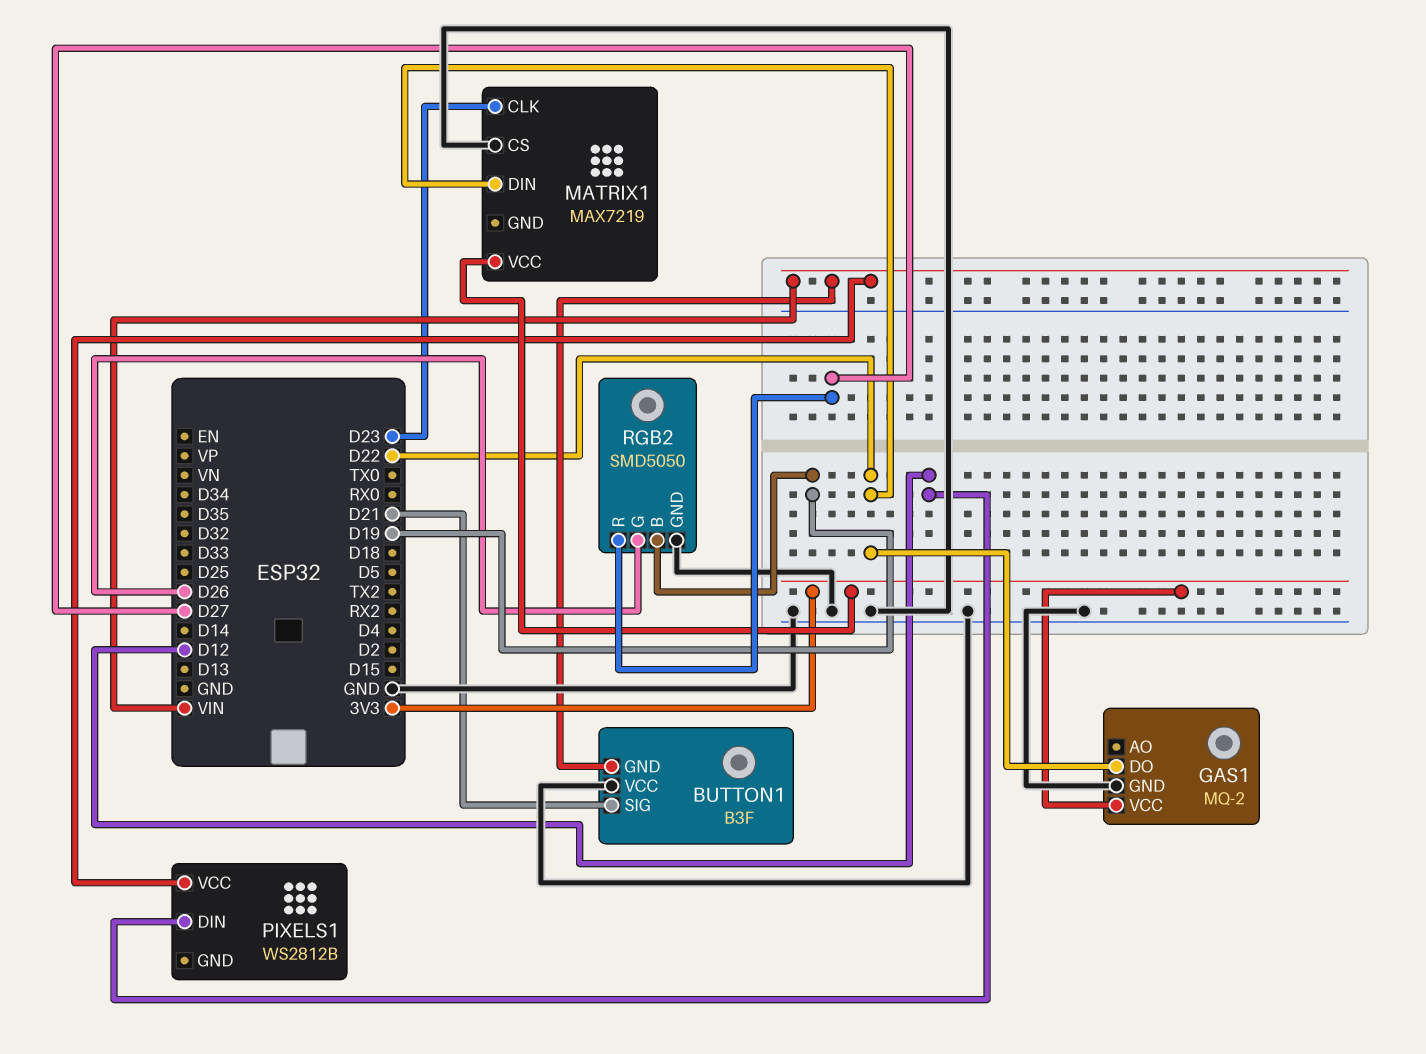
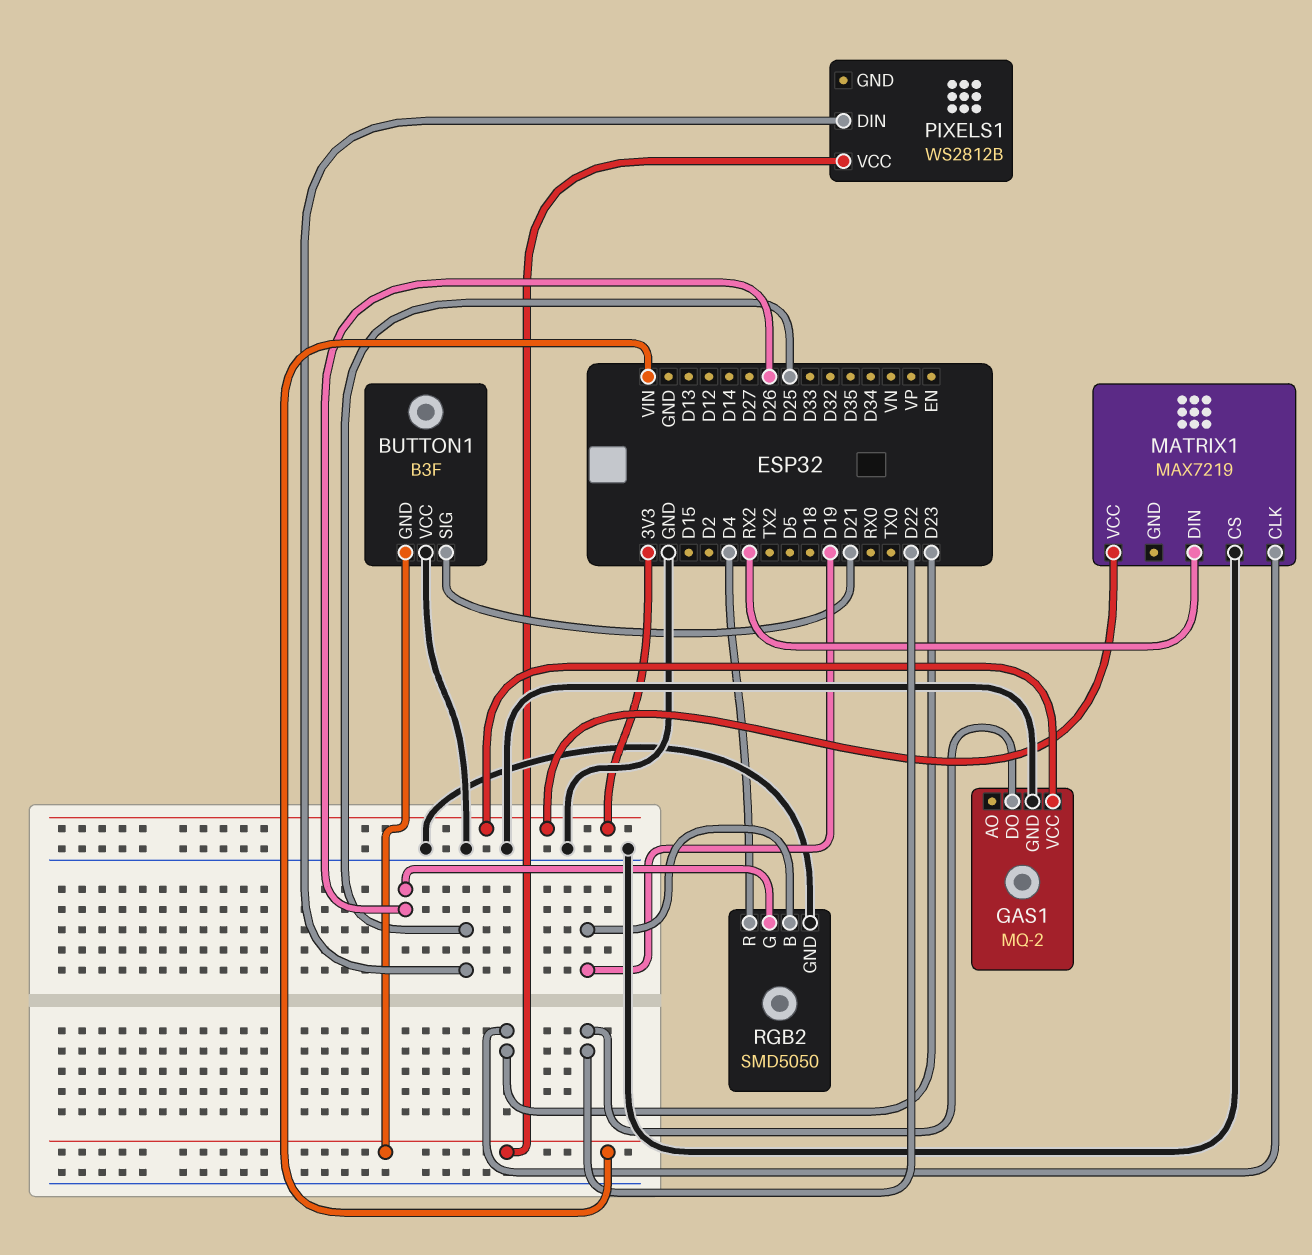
MATRIX1 pin DIN: D22 -> RX2
PIXELS1 pin DIN: D12 -> D25
RGB2 pin R: D27 -> D4

